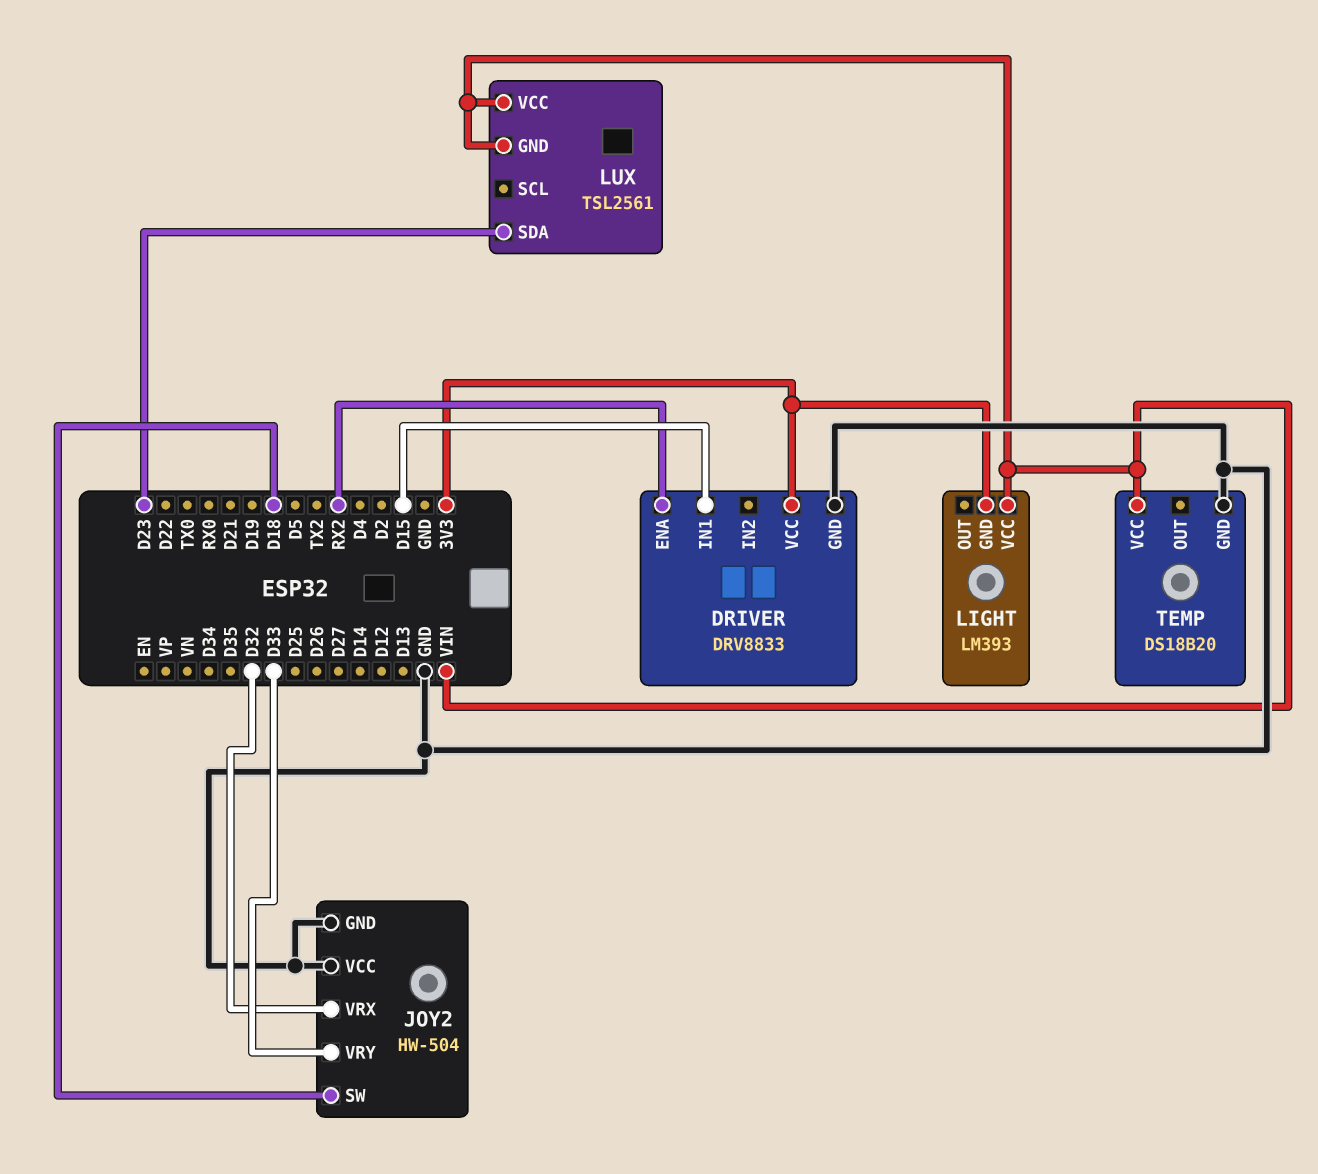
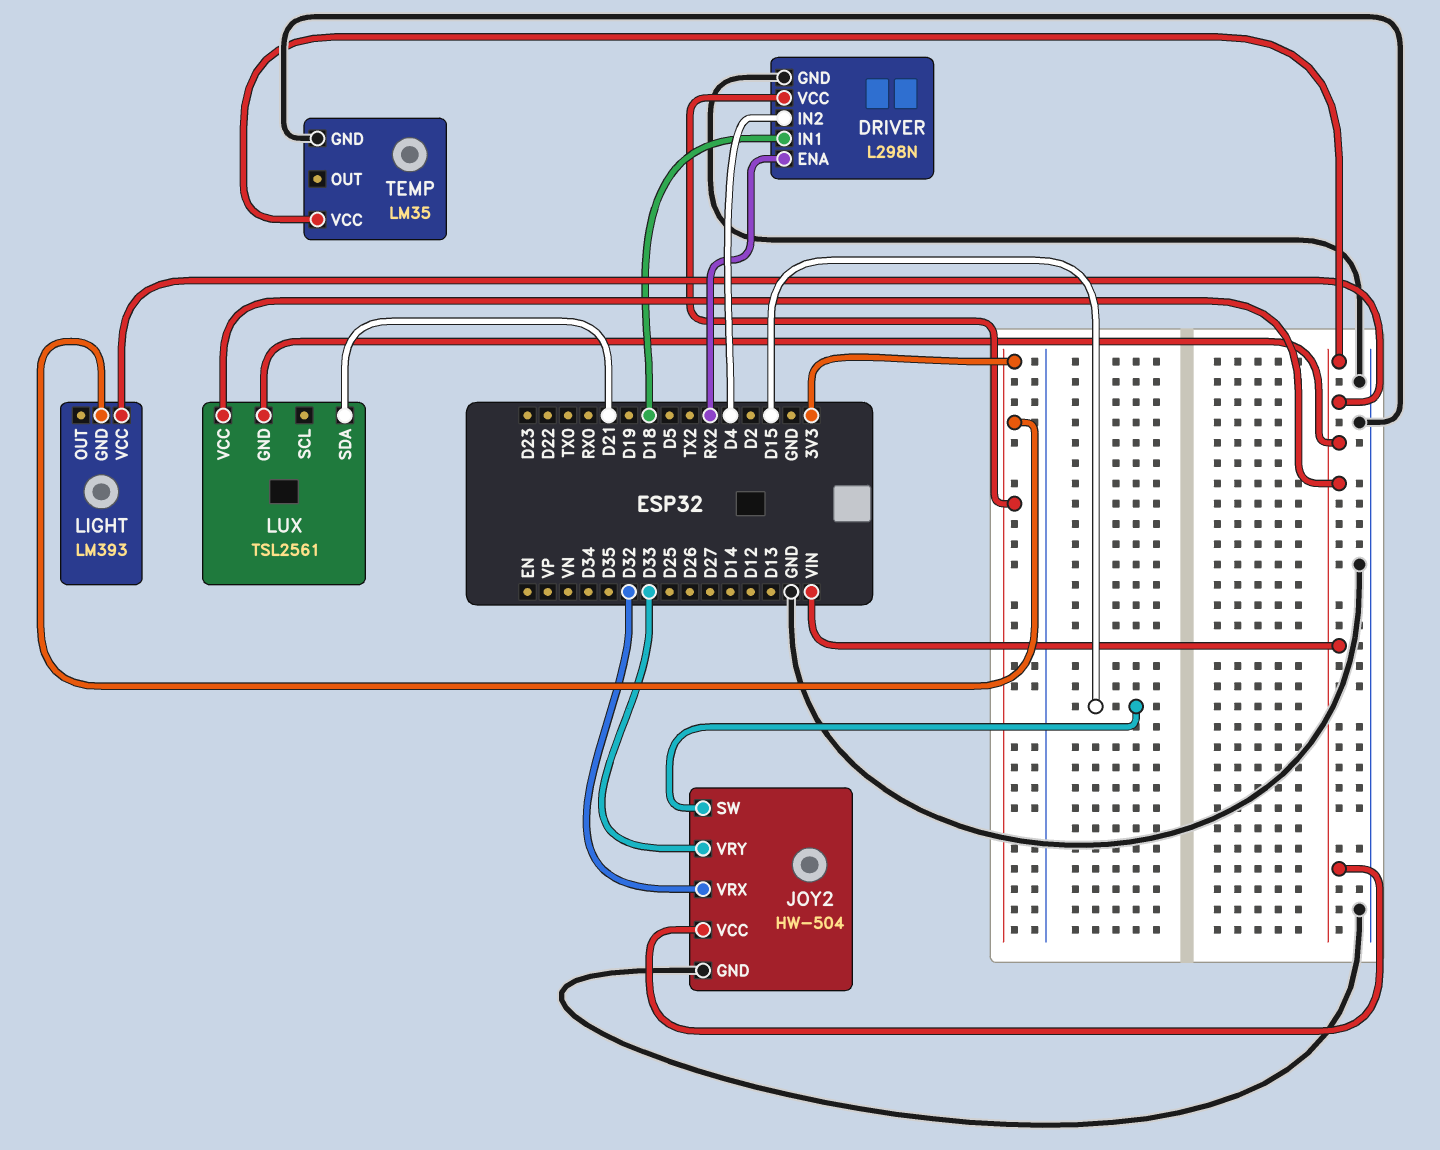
DRIVER: DRV8833 -> L298N
DRIVER pin IN1: D15 -> D18
DRIVER pin IN2: none -> D4
JOY2 pin SW: D18 -> D15
JOY2 pin VCC: GND -> VIN
LUX pin SDA: D23 -> D21
TEMP: DS18B20 -> LM35

